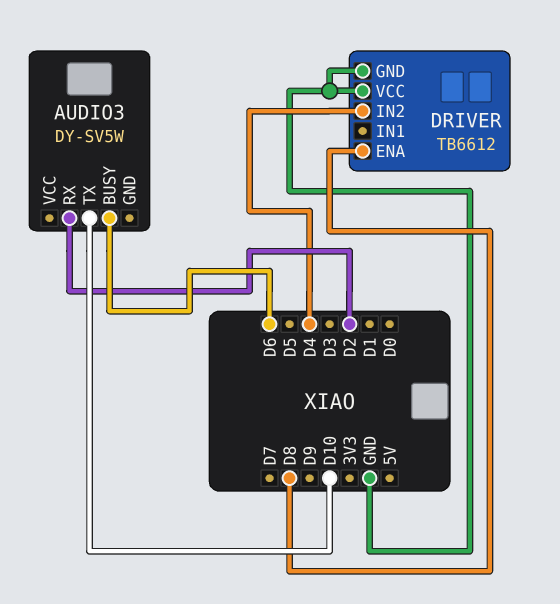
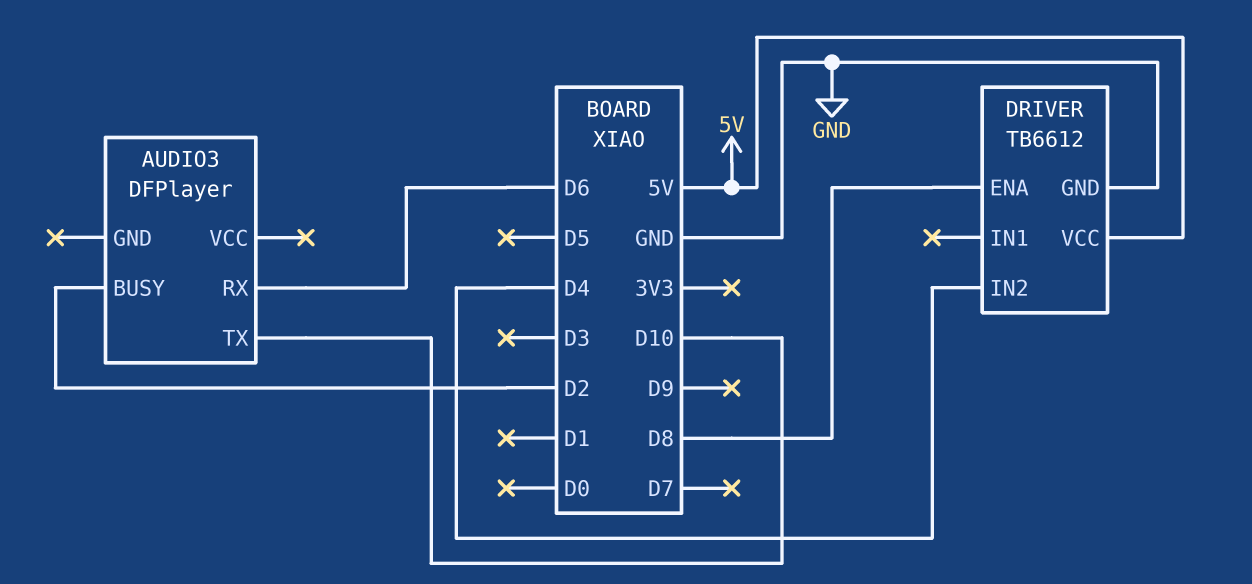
AUDIO3: DY-SV5W -> DFPlayer
AUDIO3 pin BUSY: D6 -> D2
AUDIO3 pin RX: D2 -> D6
DRIVER pin VCC: GND -> 5V

